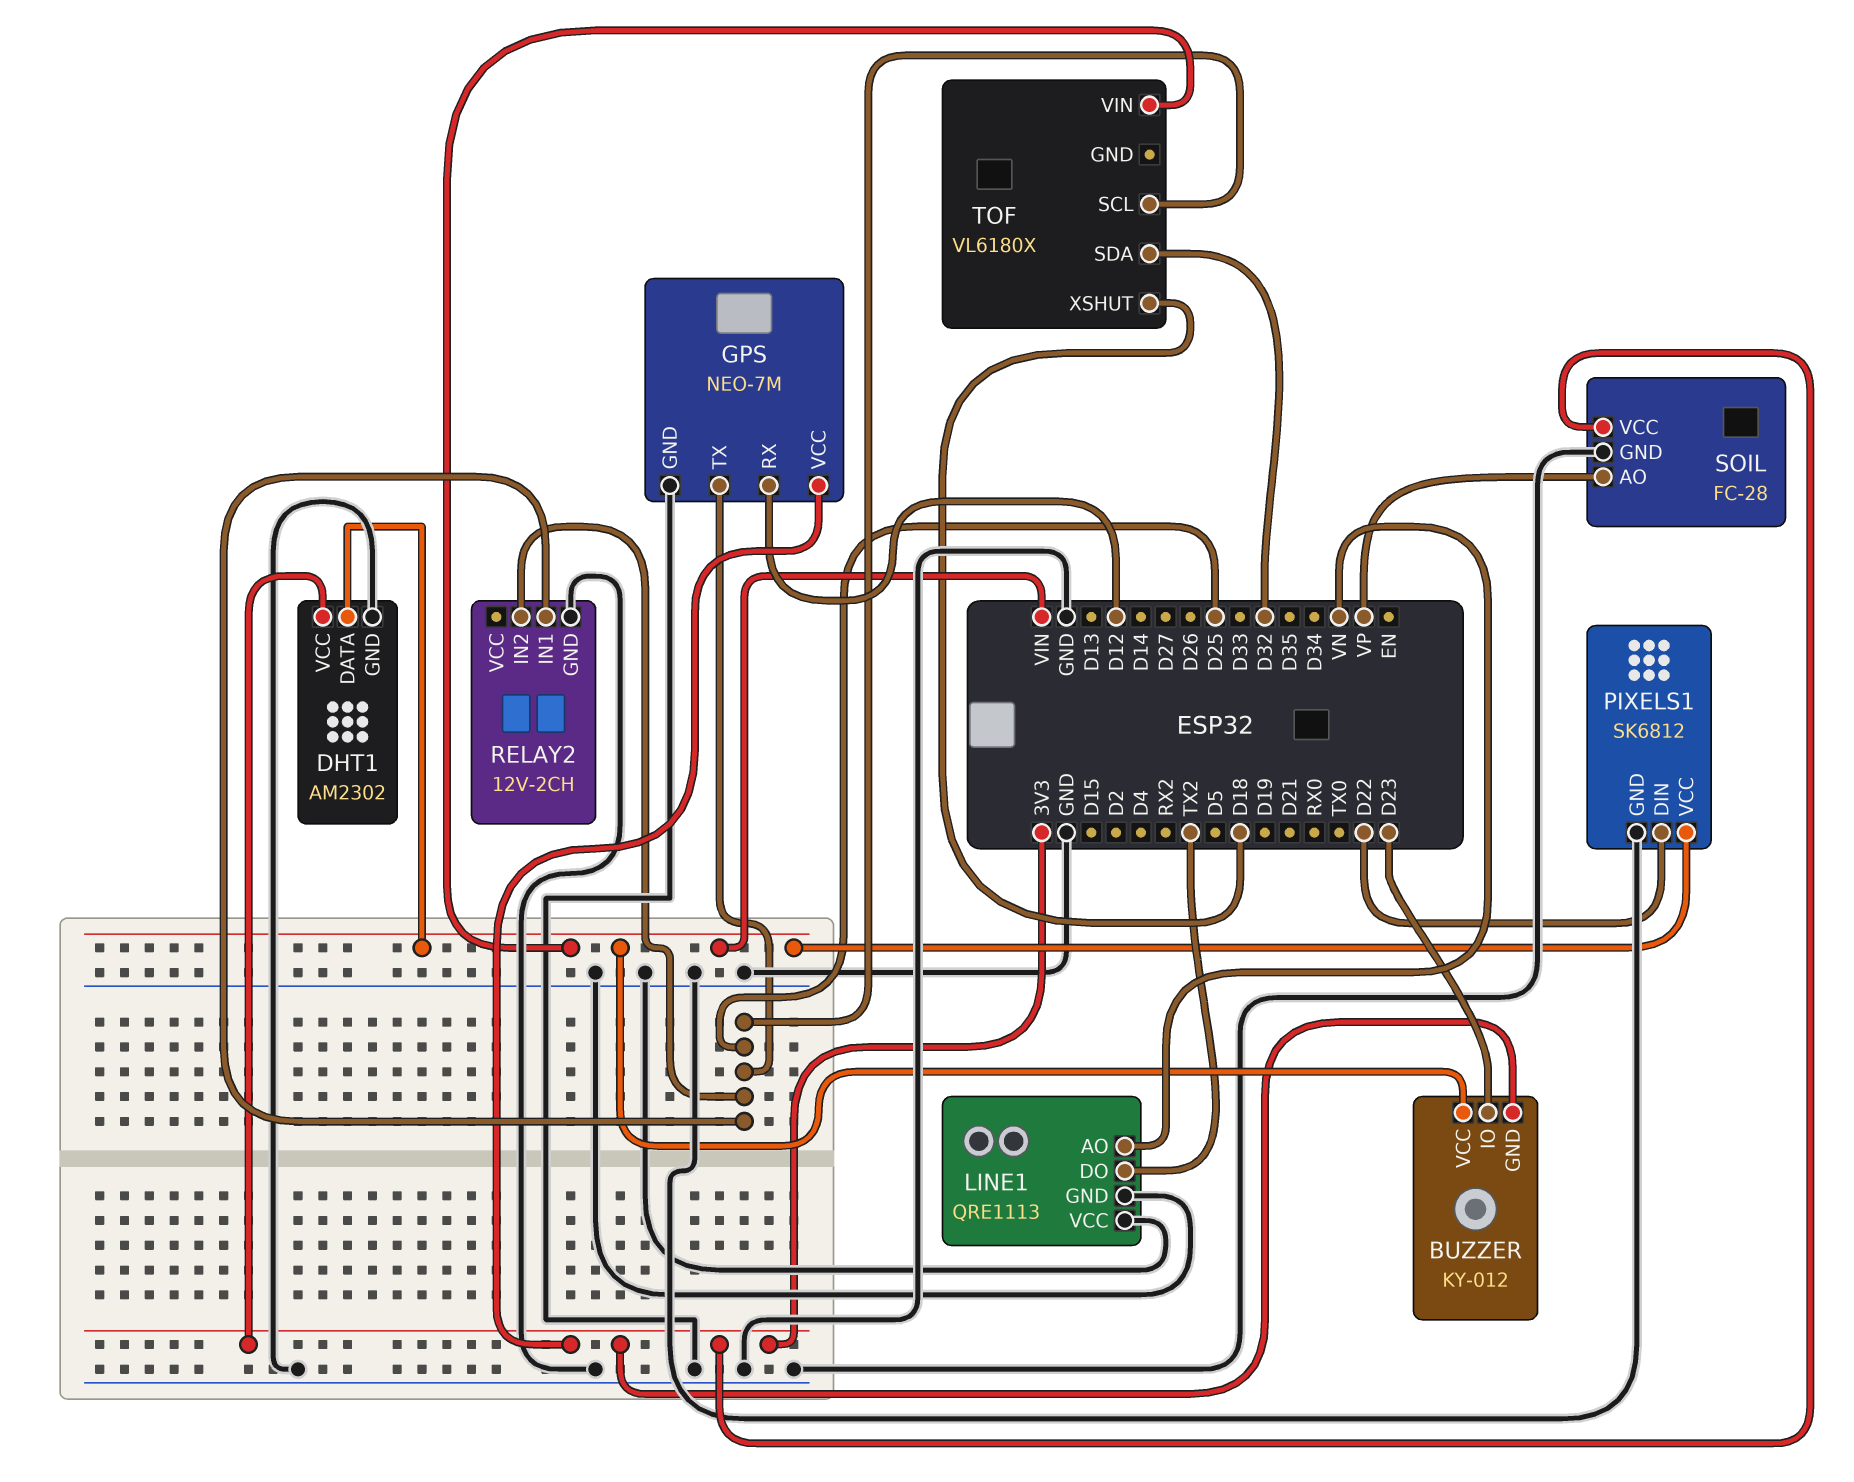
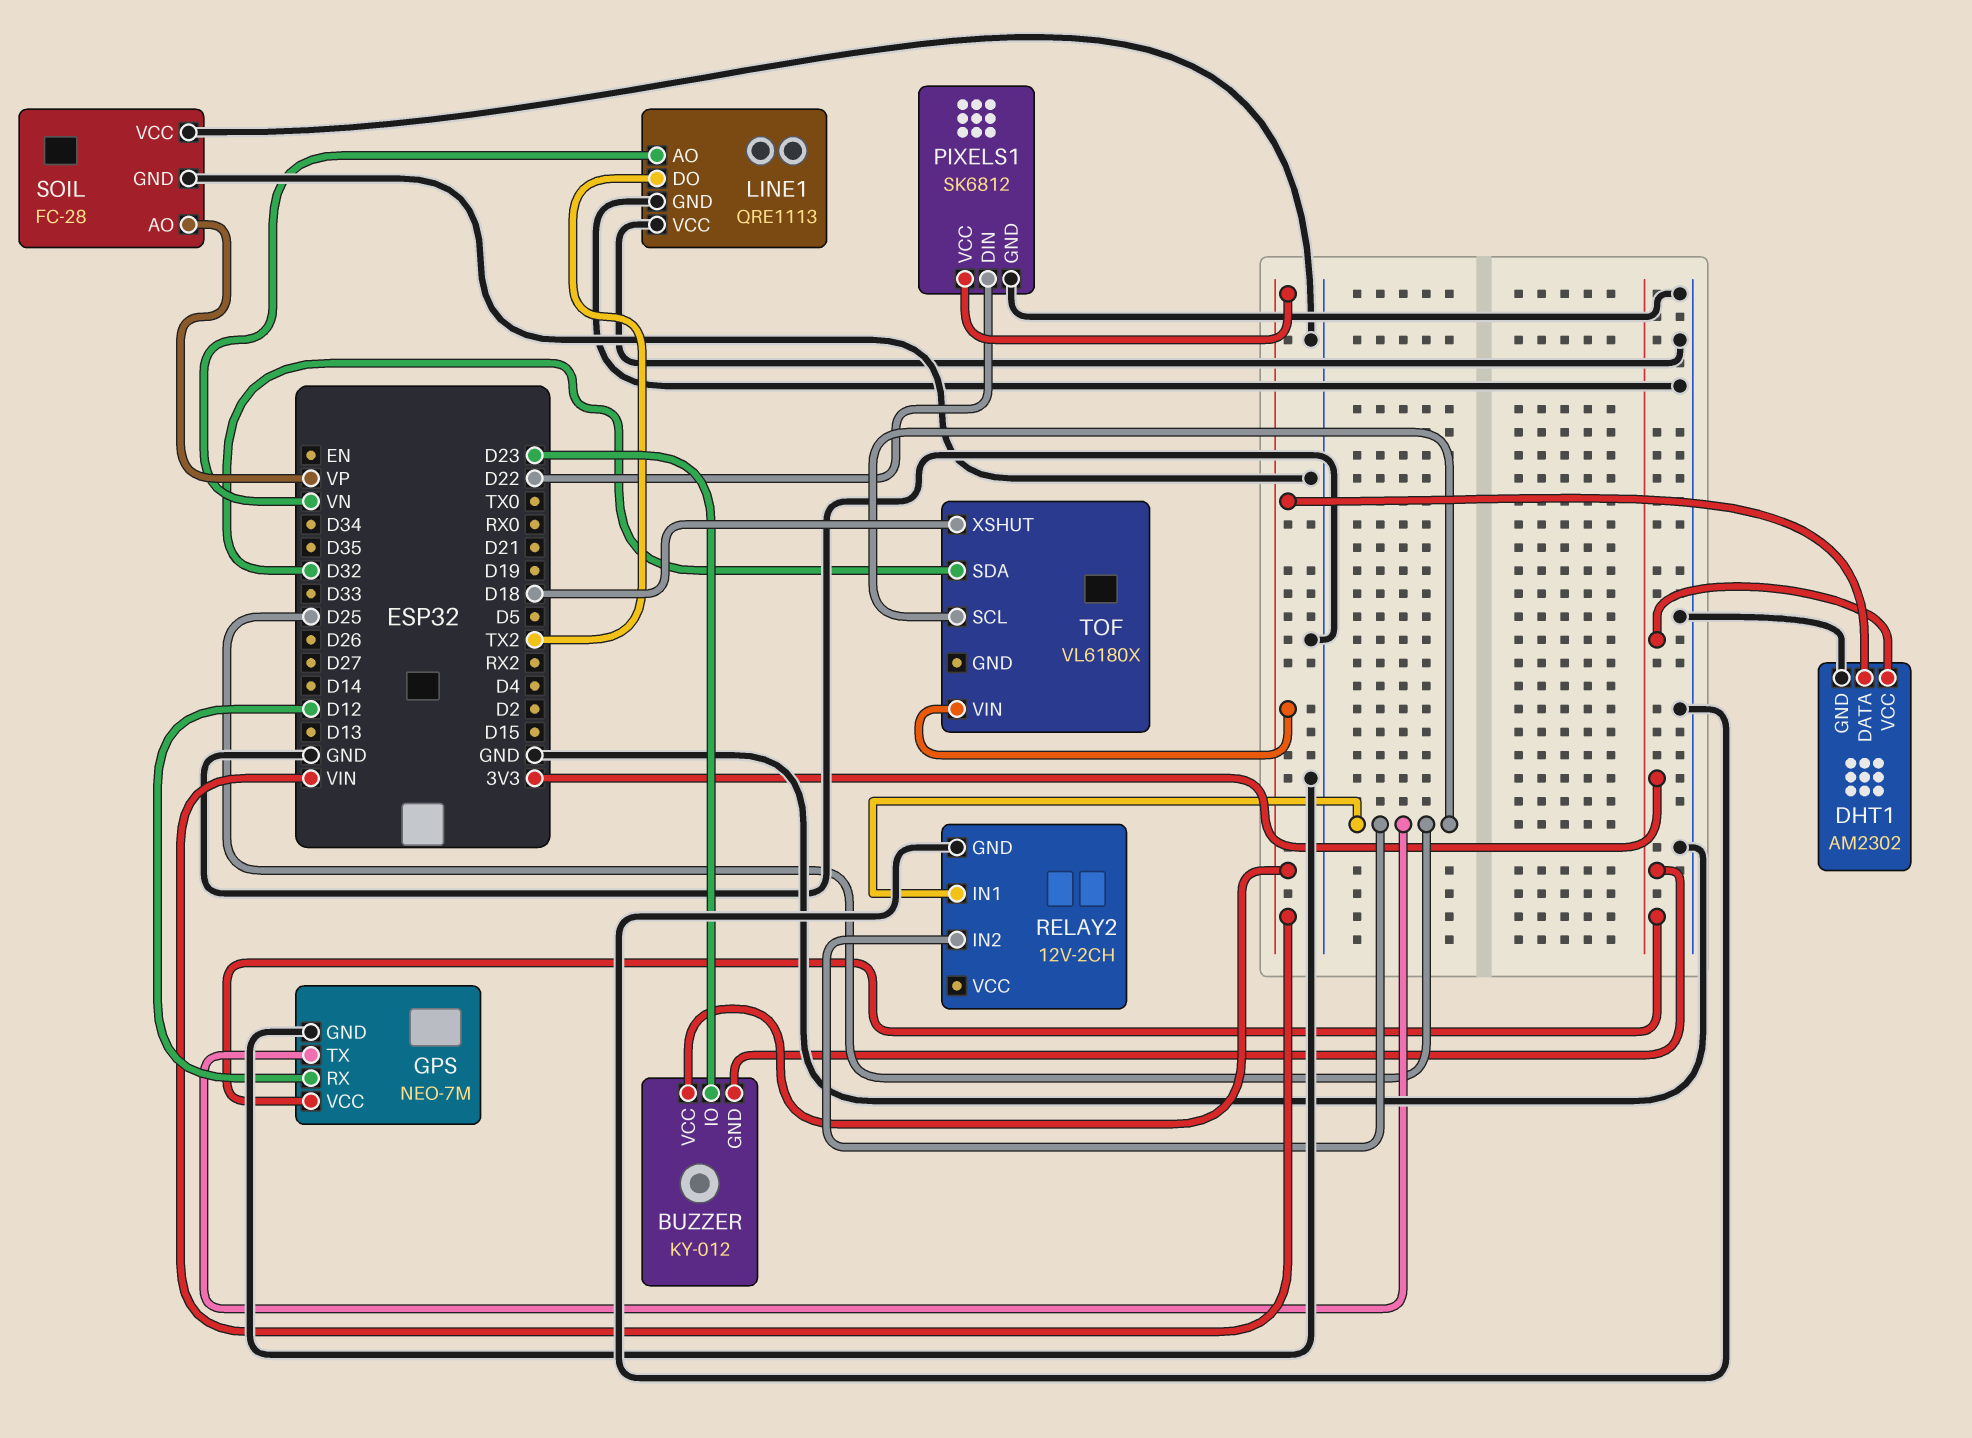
SOIL pin VCC: 3V3 -> GND

